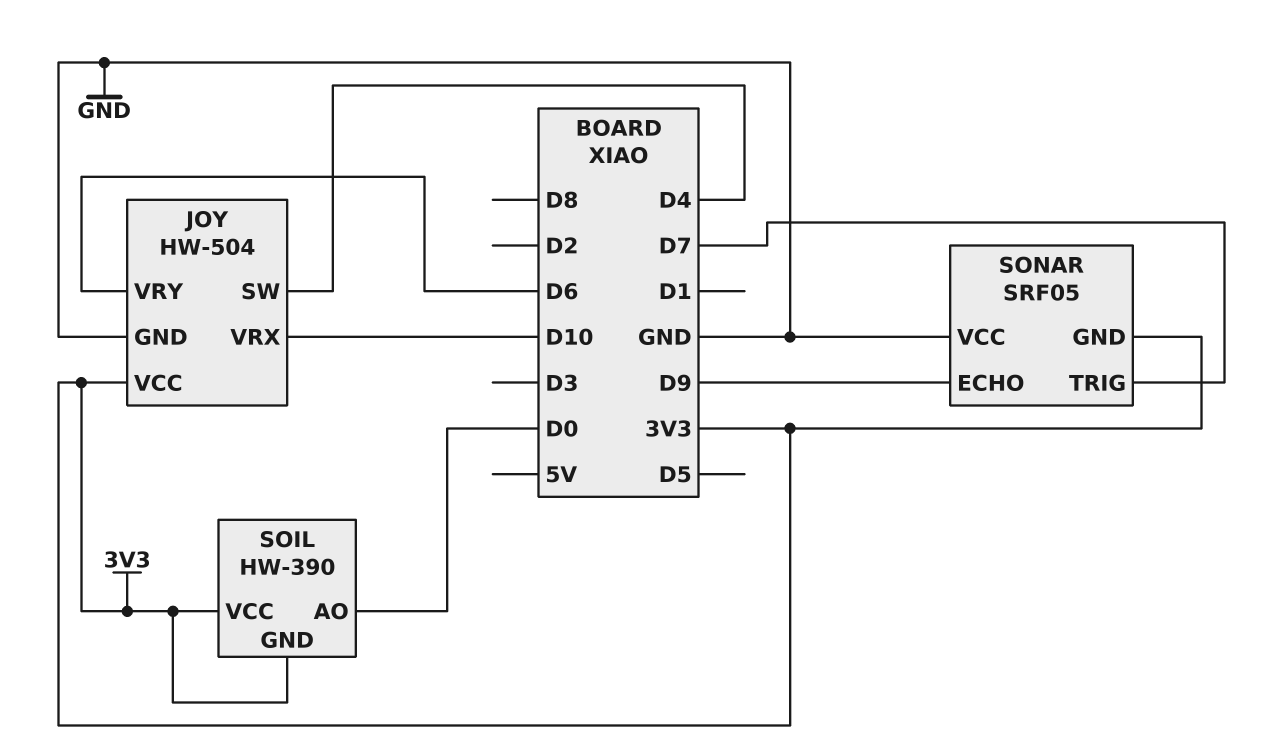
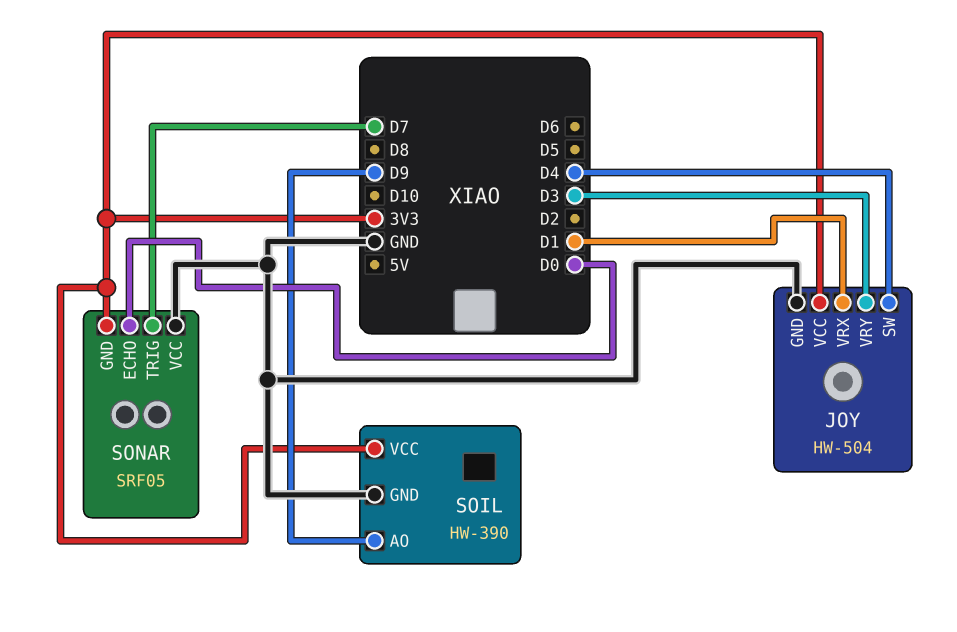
JOY pin VRX: D10 -> D1
JOY pin VRY: D6 -> D3
SOIL pin AO: D0 -> D9
SOIL pin GND: 3V3 -> GND
SONAR pin ECHO: D9 -> D0

